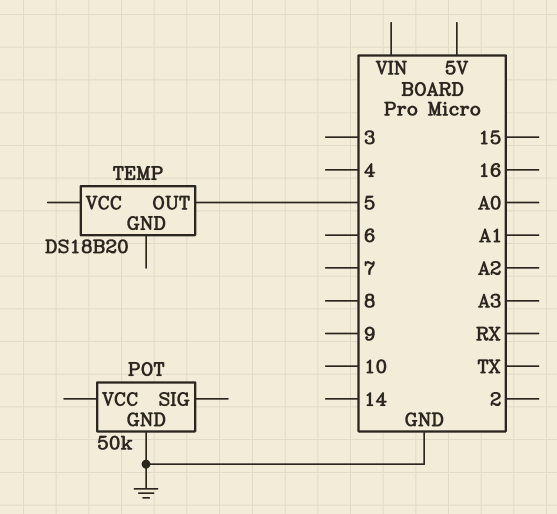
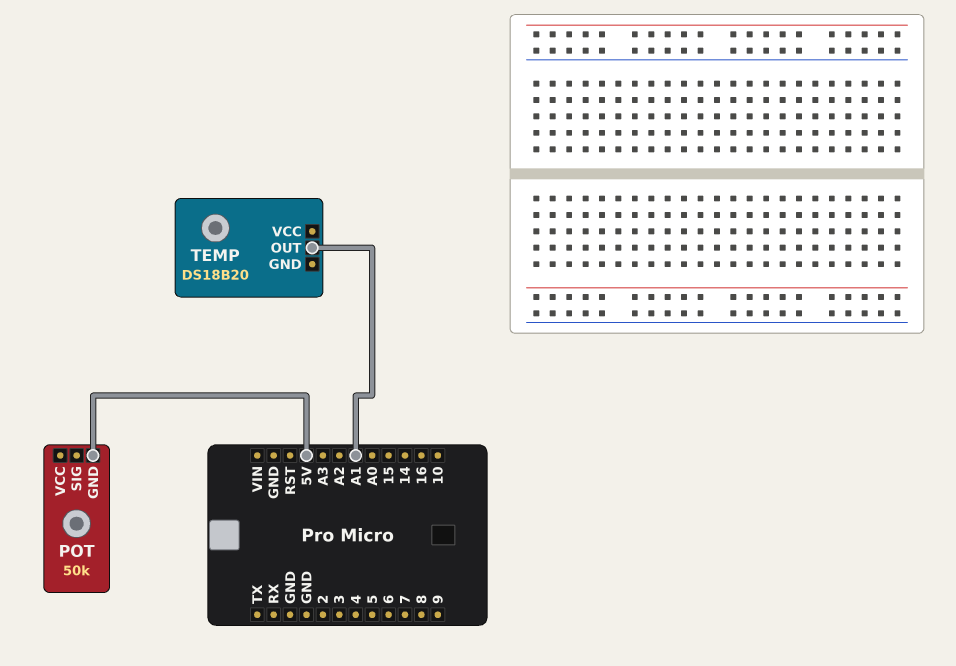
POT pin GND: GND -> 5V
TEMP pin OUT: 5 -> A1

